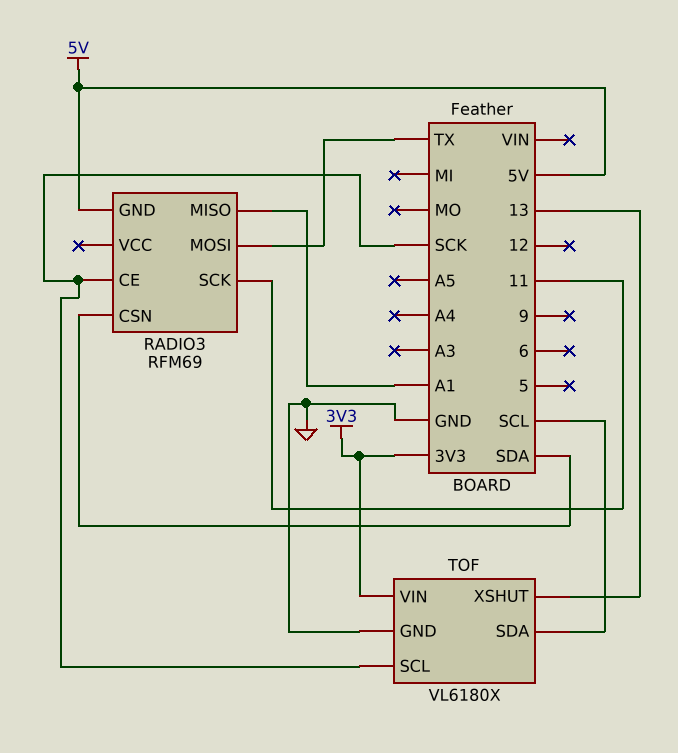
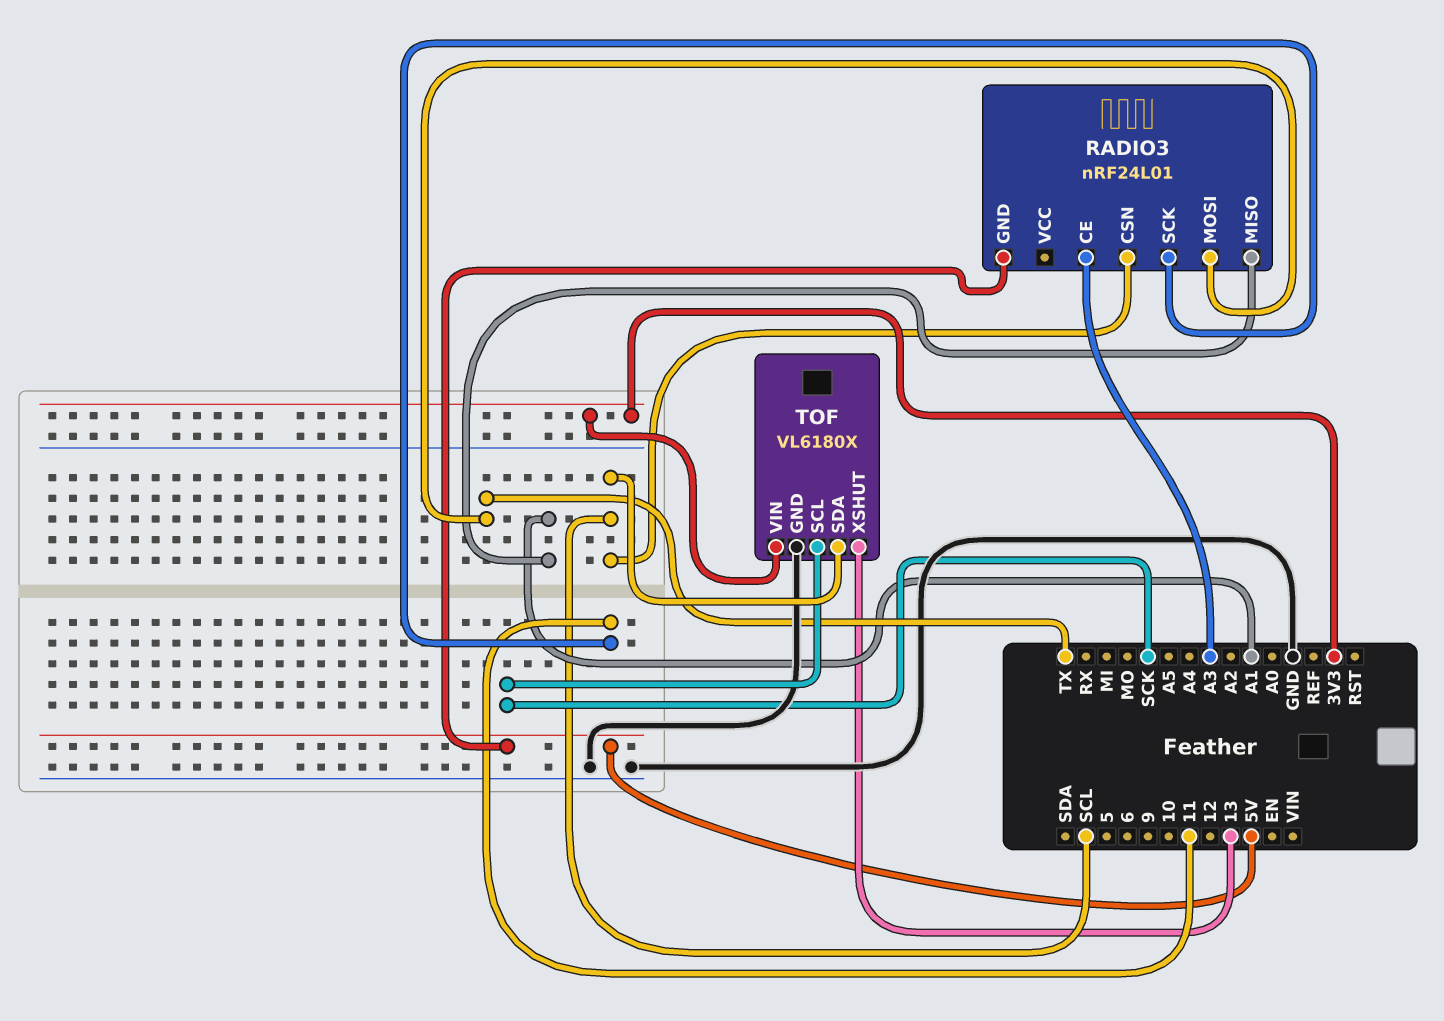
RADIO3: RFM69 -> nRF24L01
RADIO3 pin CE: SCK -> A3
RADIO3 pin CSN: SDA -> SCL

